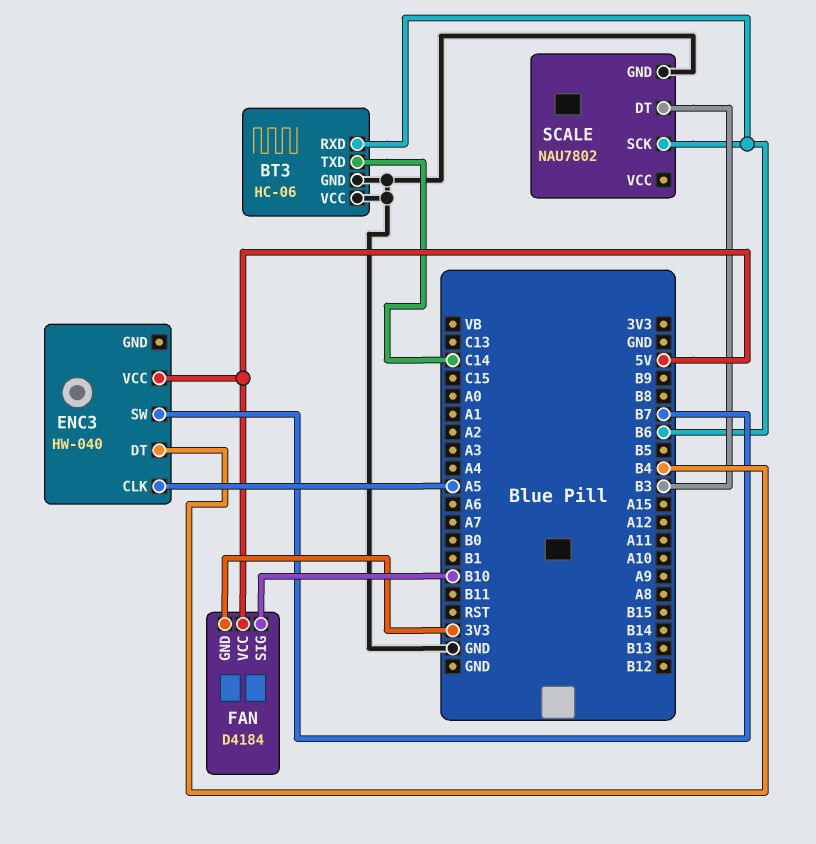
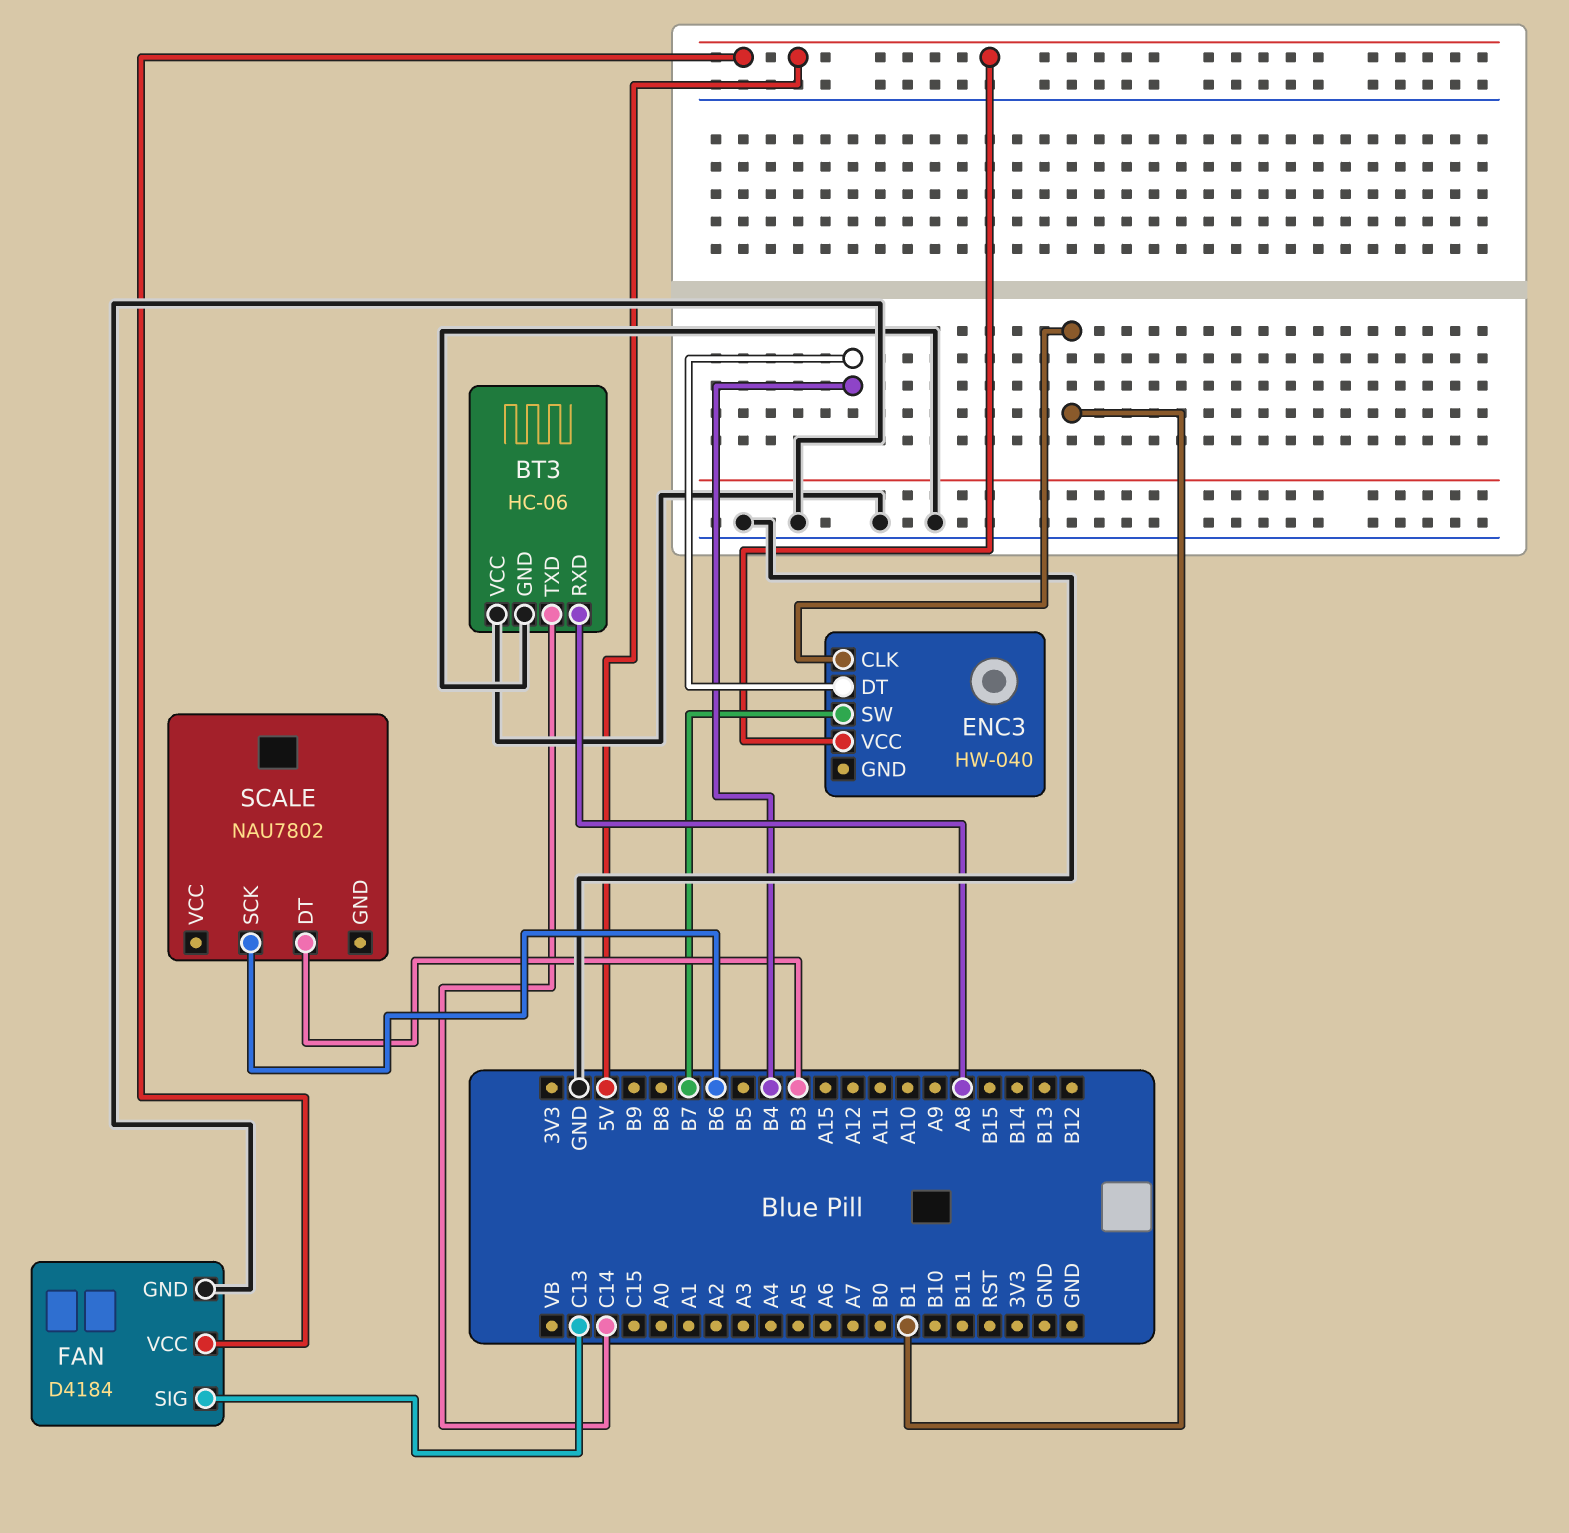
BT3 pin RXD: B6 -> A8
ENC3 pin CLK: A5 -> B1
FAN pin GND: 3V3 -> GND
FAN pin SIG: B10 -> C13
SCALE pin GND: GND -> none

